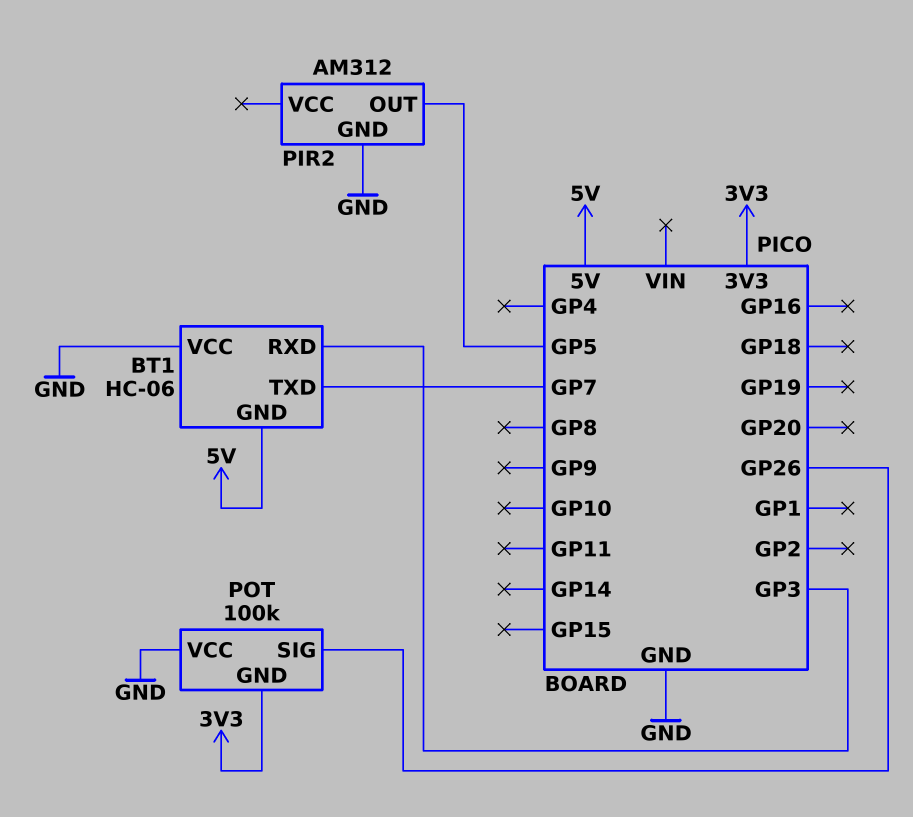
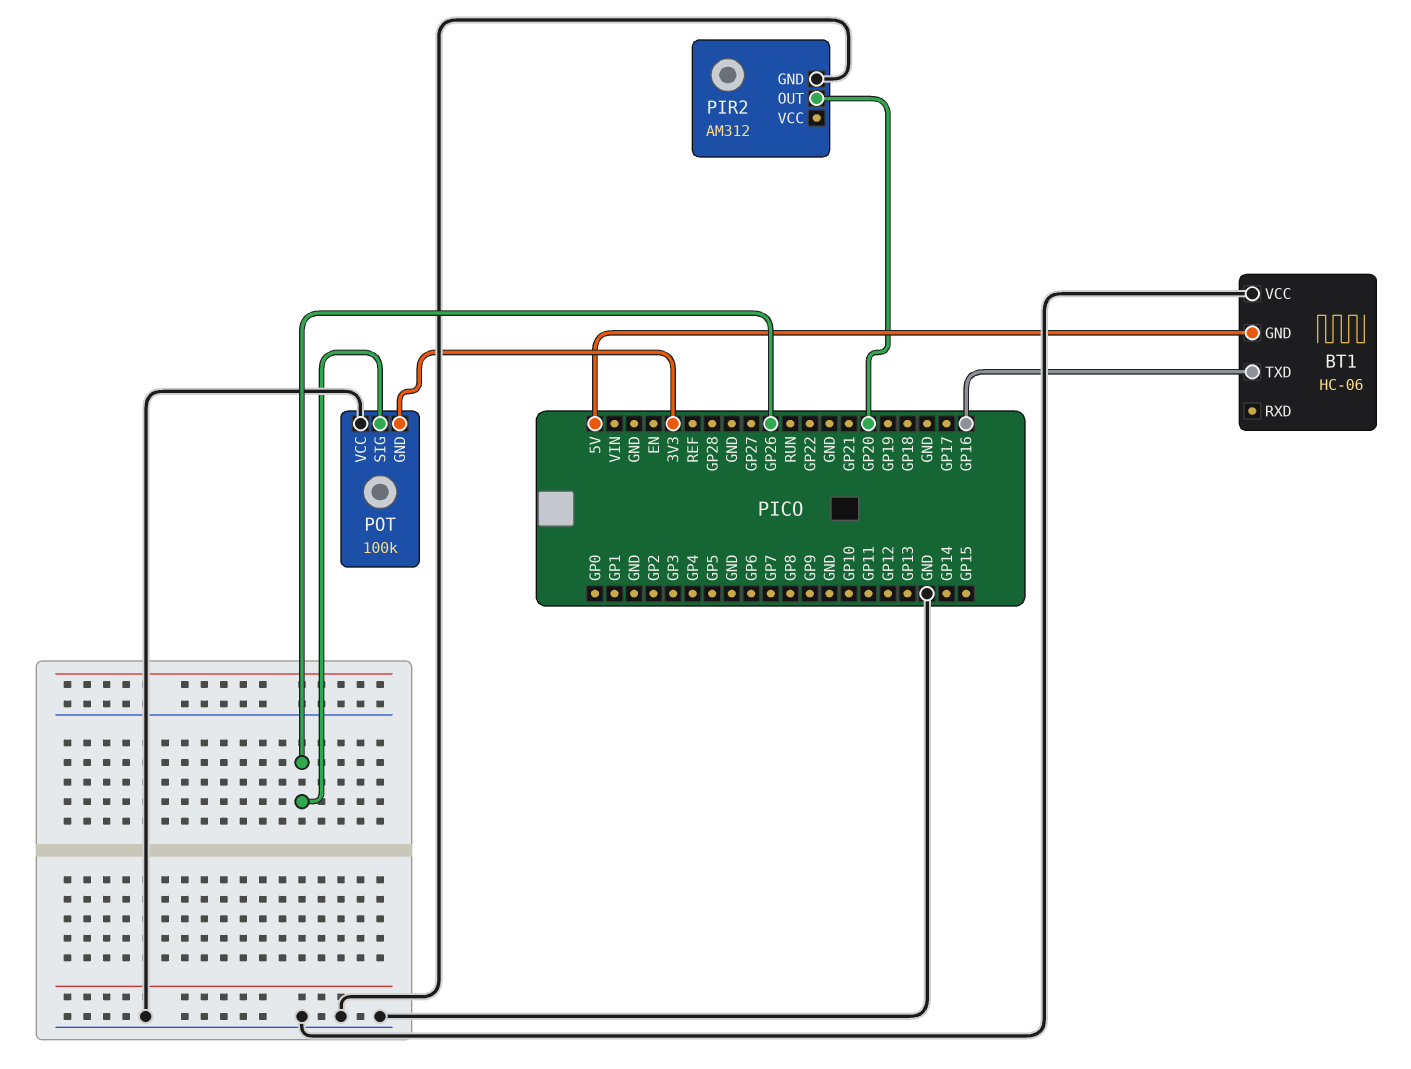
BT1 pin RXD: GP3 -> none
BT1 pin TXD: GP7 -> GP16
PIR2 pin OUT: GP5 -> GP20

